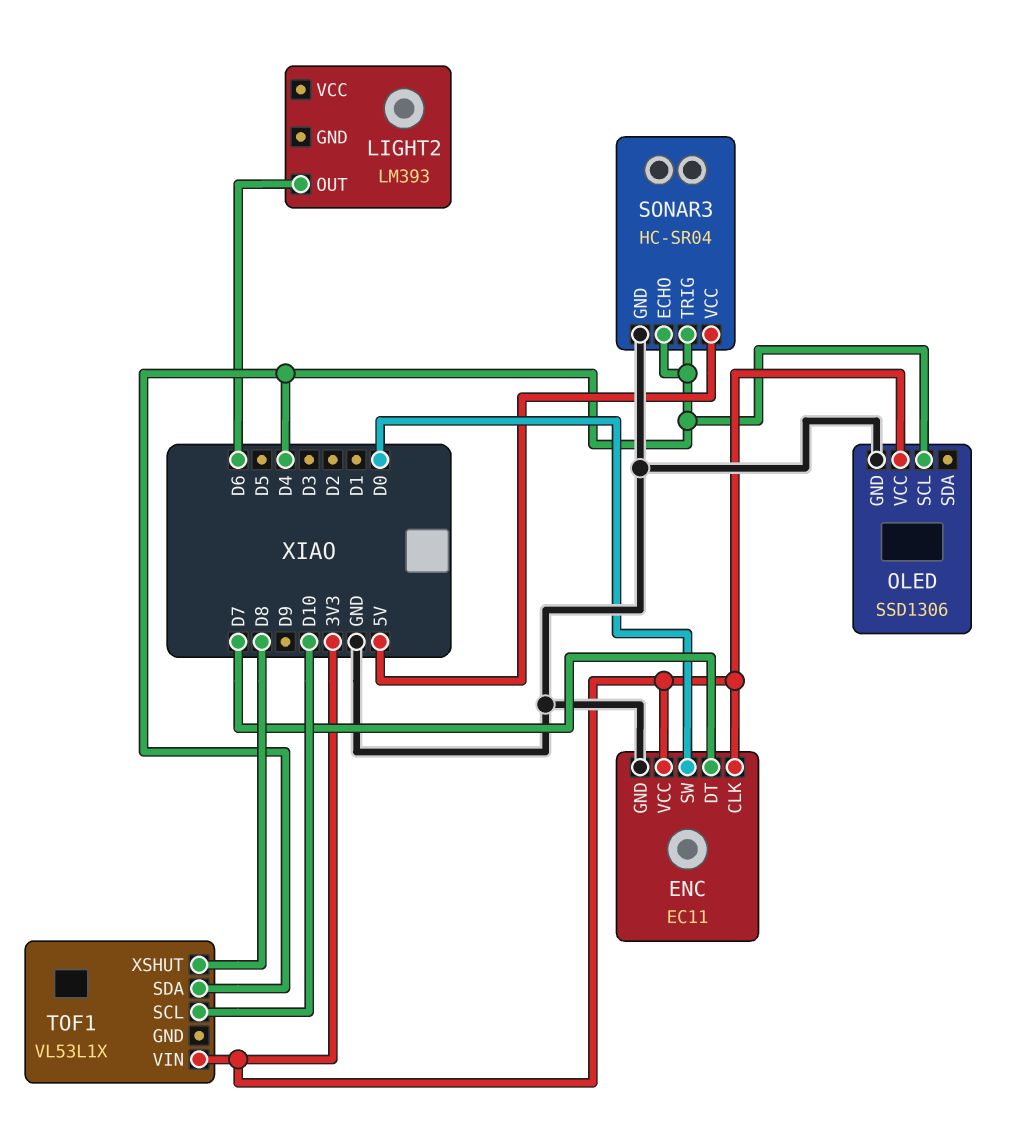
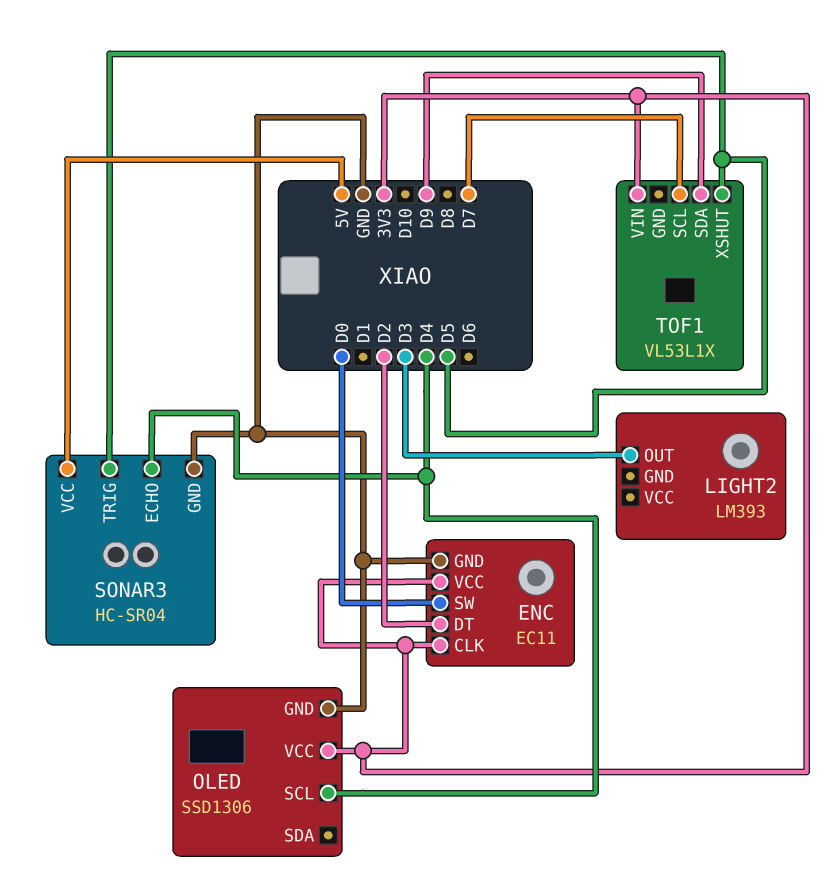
ENC pin DT: D7 -> D2
LIGHT2 pin OUT: D6 -> D3
SONAR3 pin TRIG: D4 -> D5
TOF1 pin SCL: D10 -> D7
TOF1 pin SDA: D4 -> D9
TOF1 pin XSHUT: D8 -> D5

